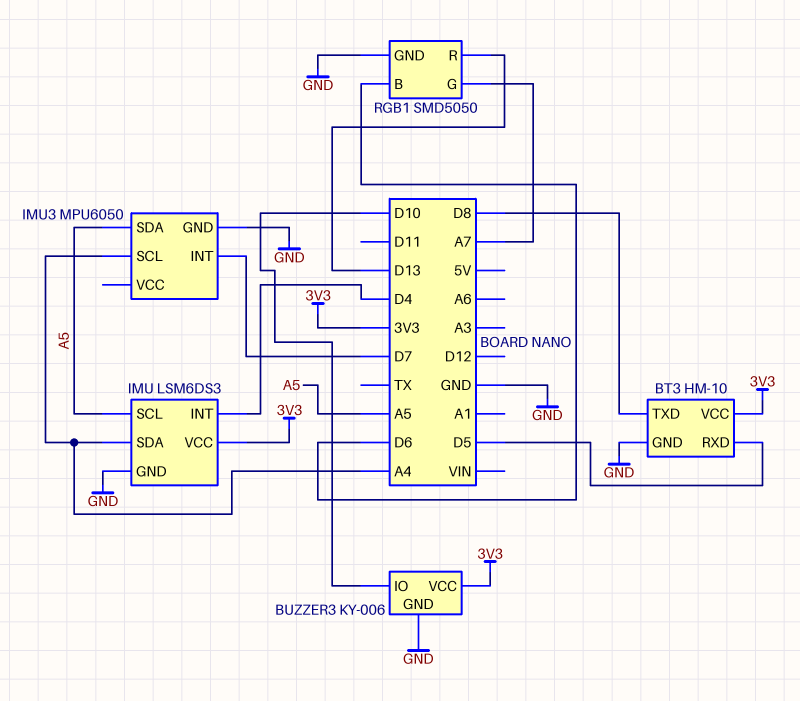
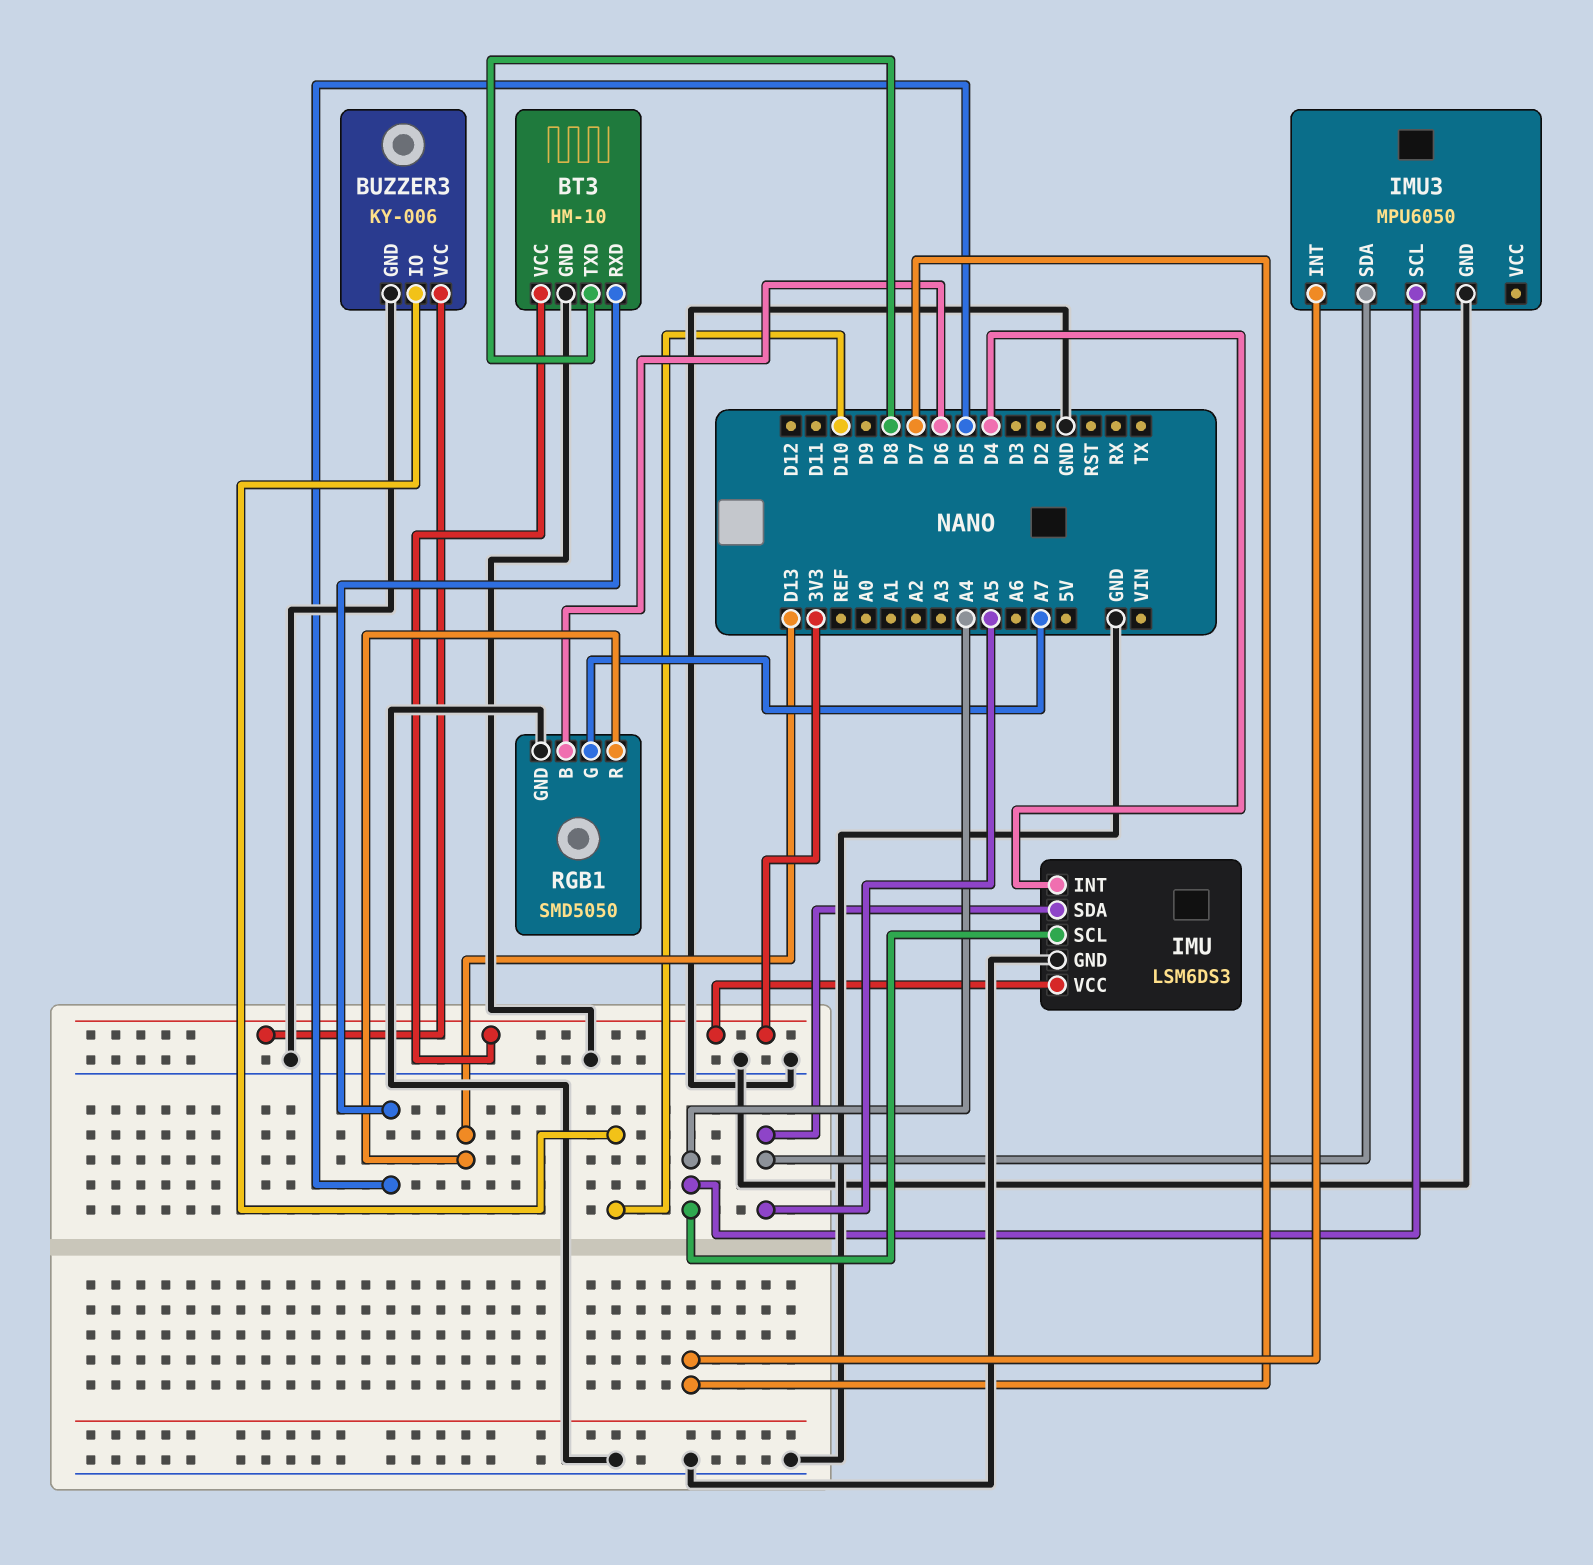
IMU pin SCL: A5 -> A4
IMU pin SDA: A4 -> A5

